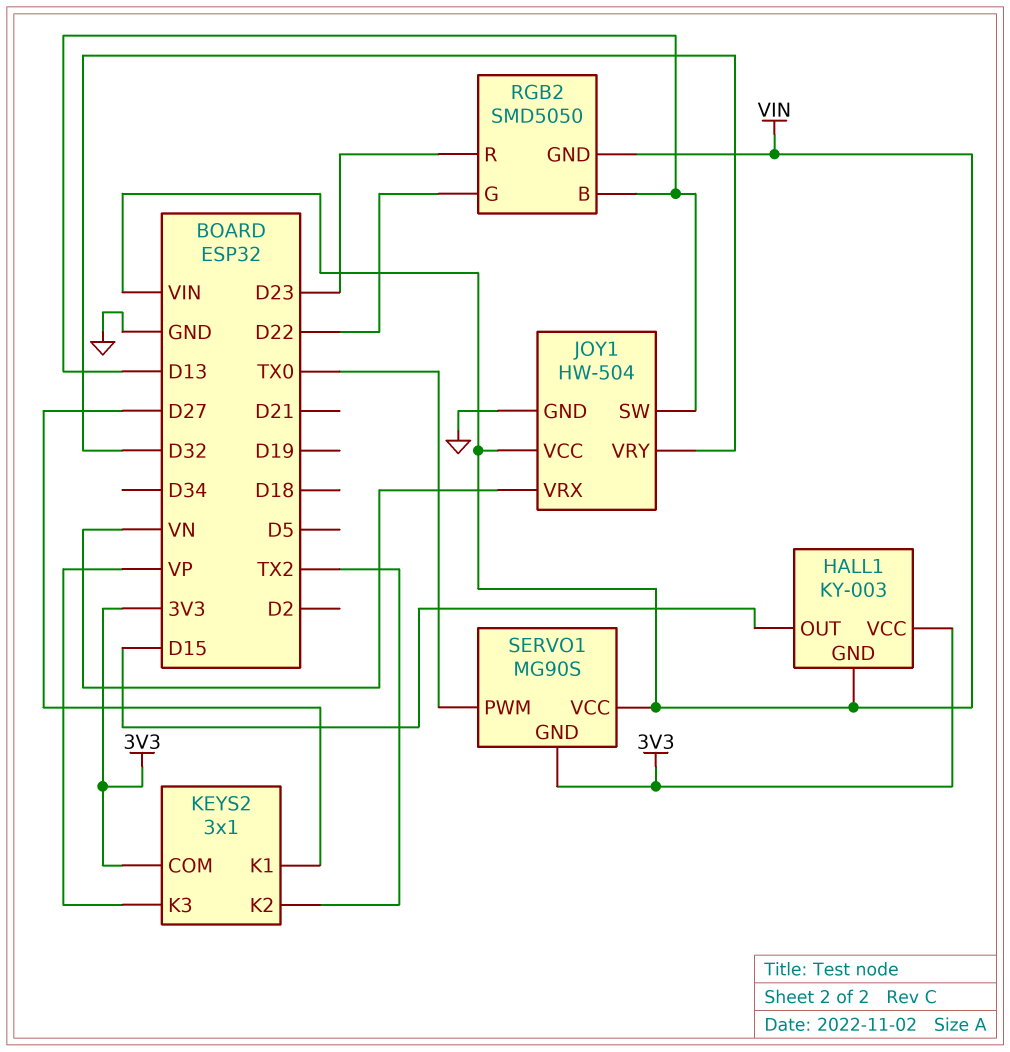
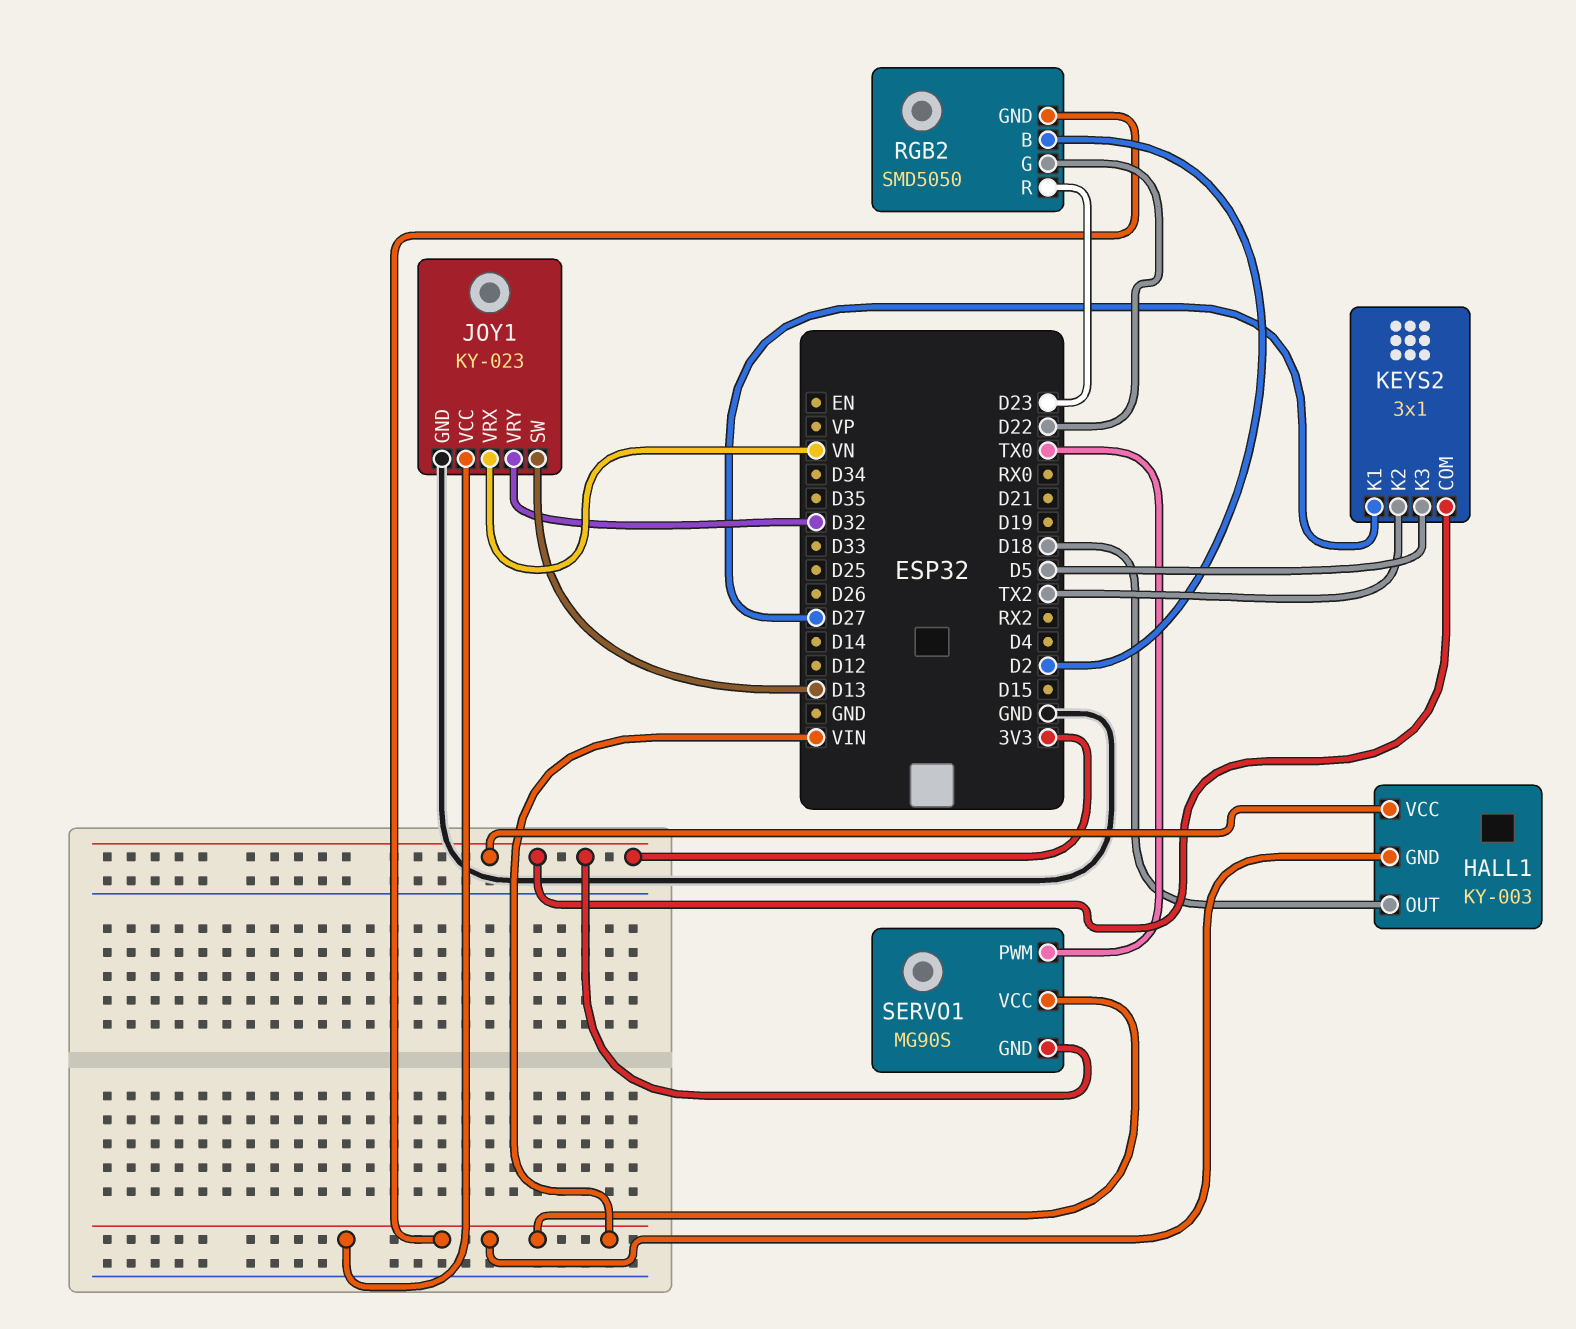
HALL1 pin OUT: D15 -> D18
JOY1: HW-504 -> KY-023
KEYS2 pin K3: VP -> D5
RGB2 pin B: D13 -> D2

